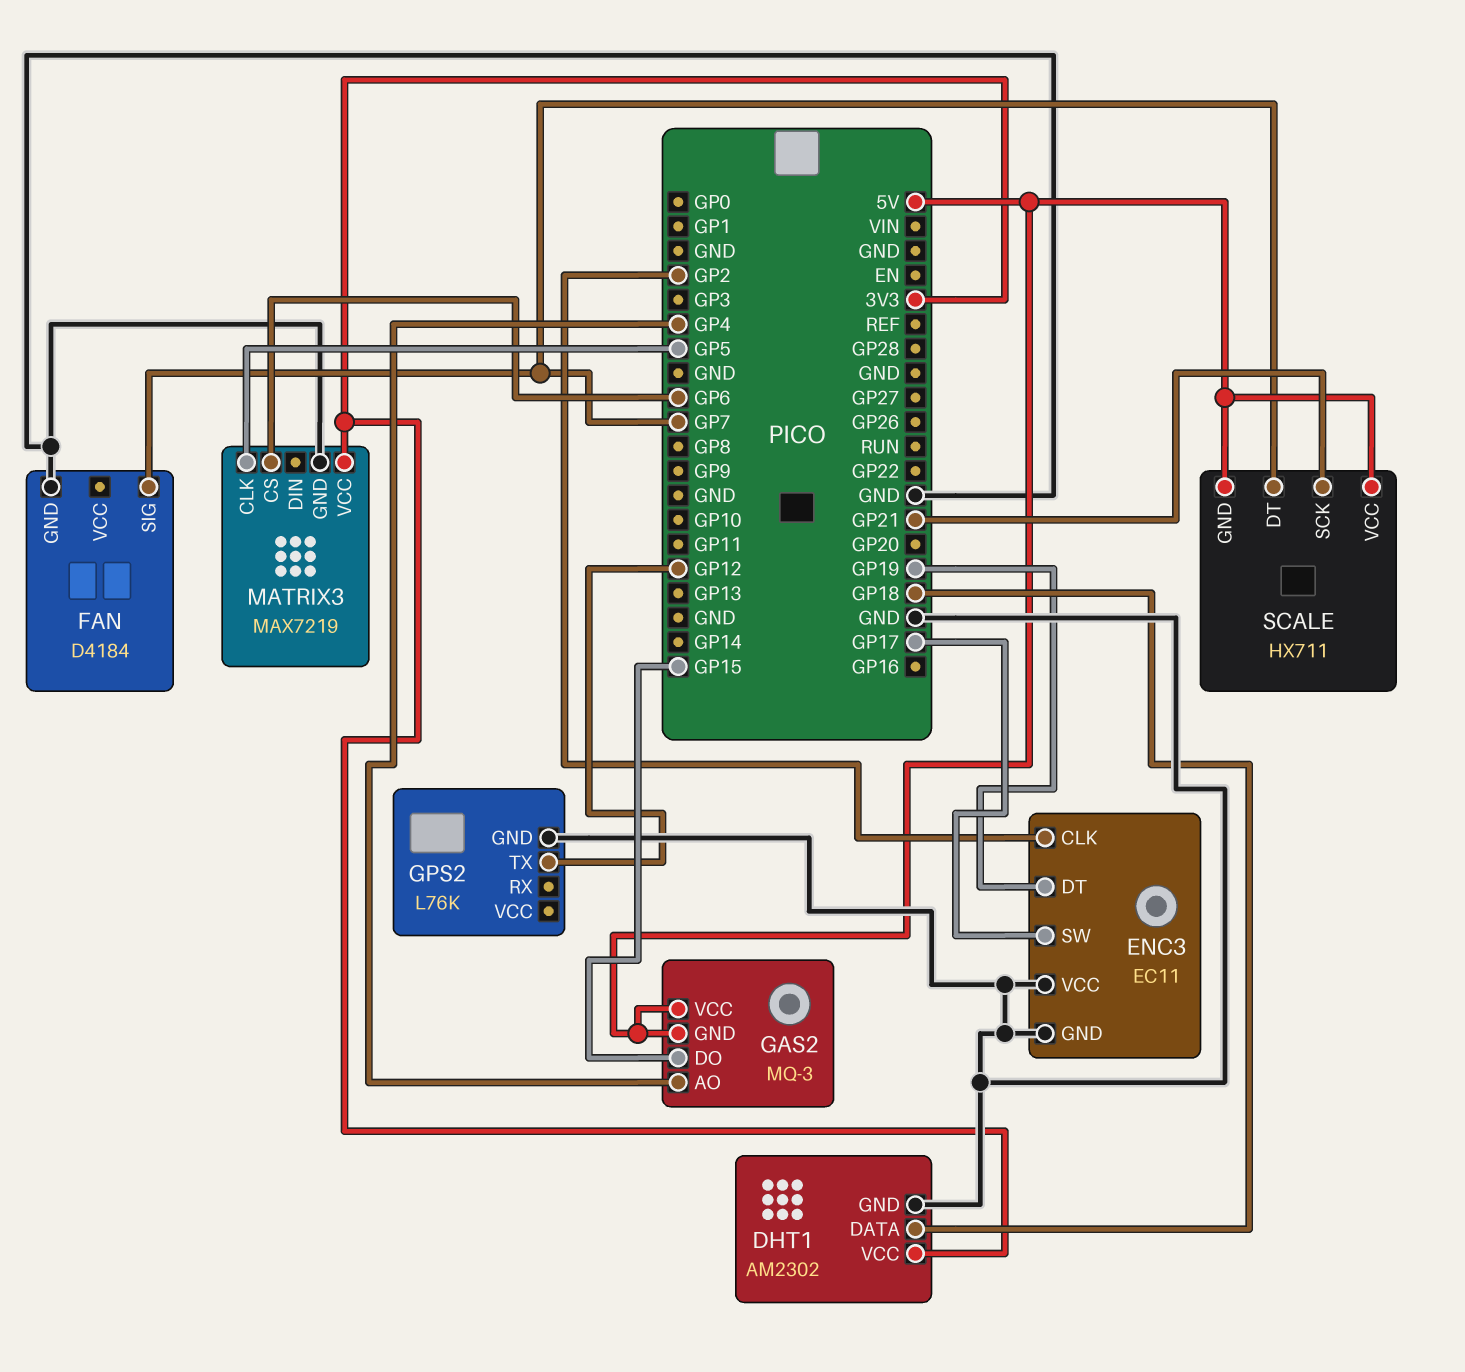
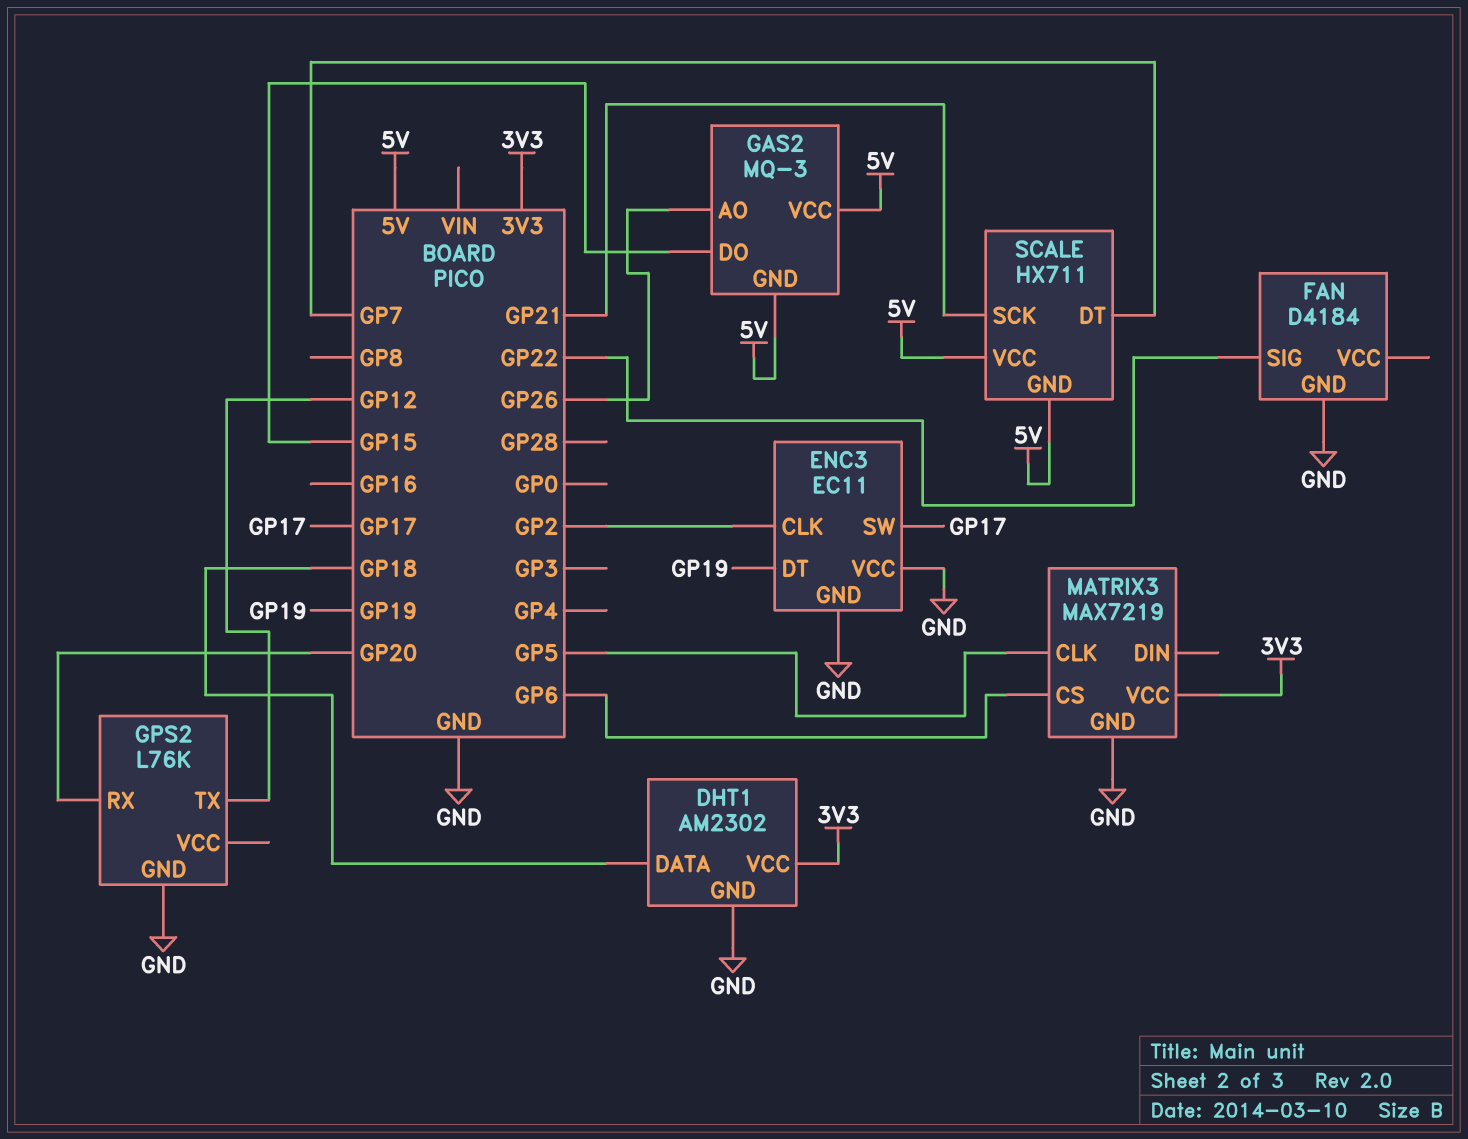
FAN pin SIG: GP7 -> GP22
GAS2 pin AO: GP4 -> GP26
GPS2 pin RX: none -> GP20

